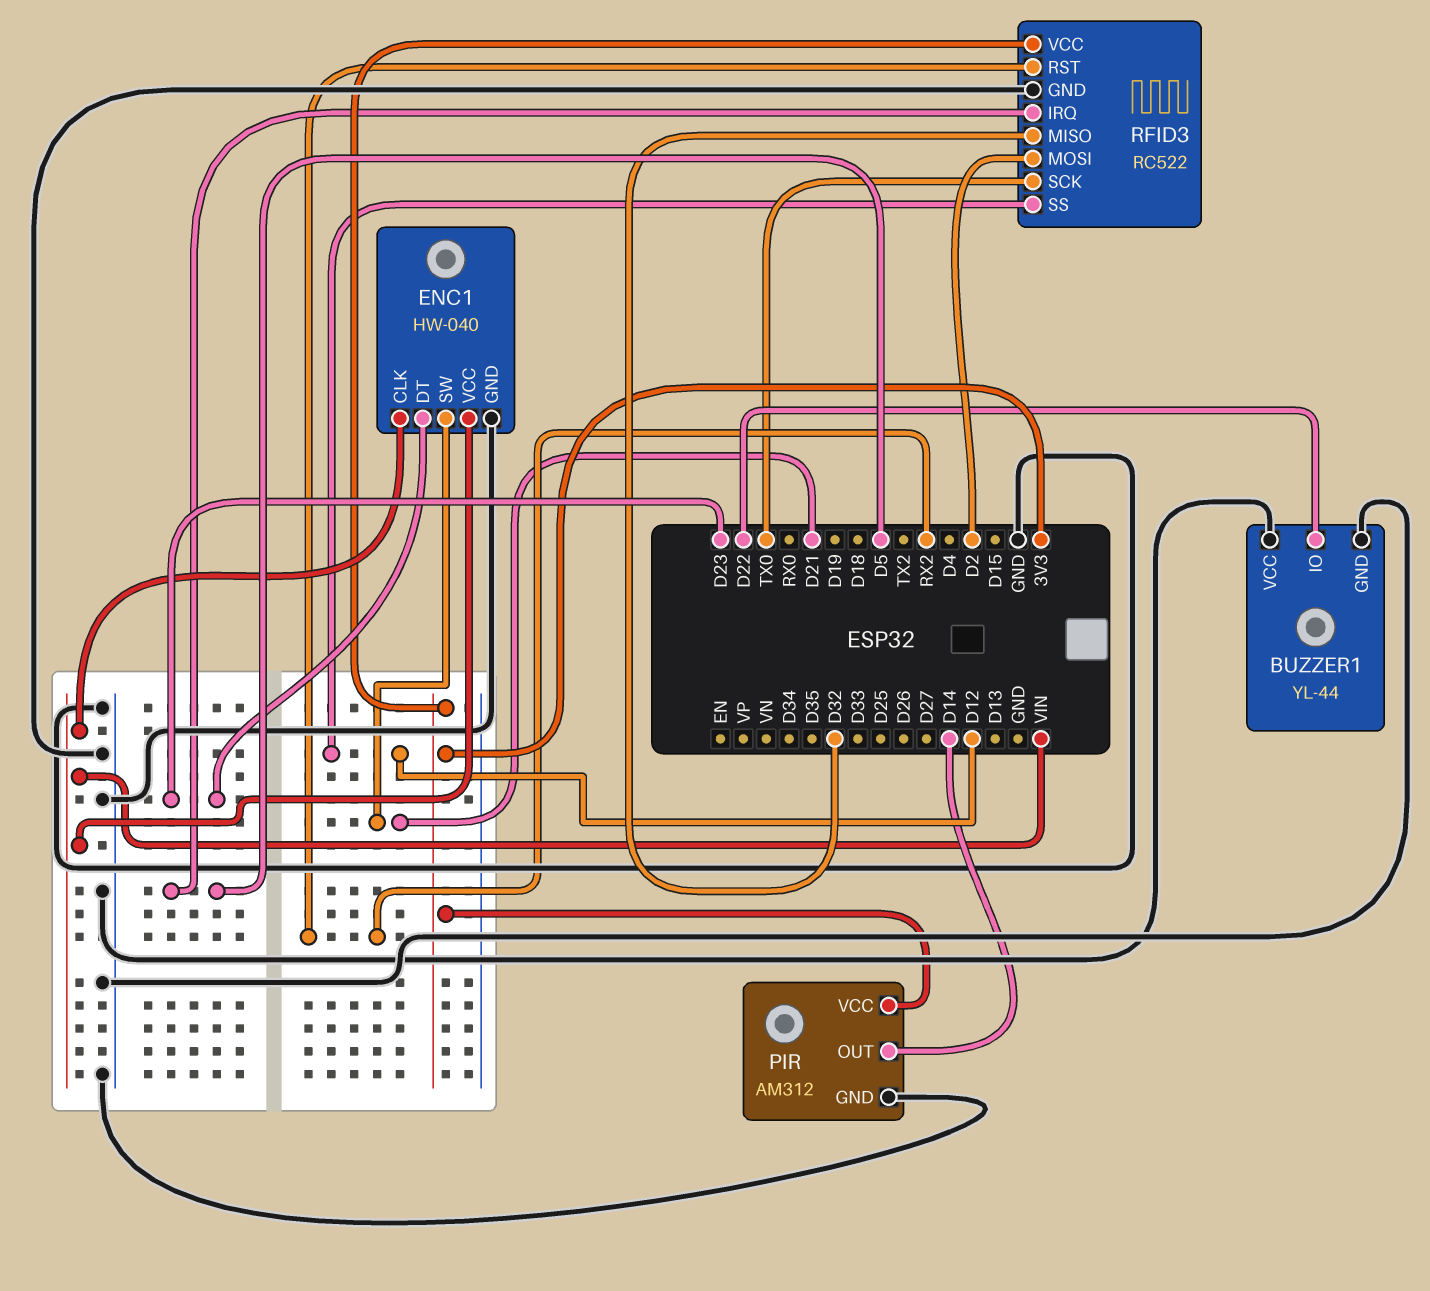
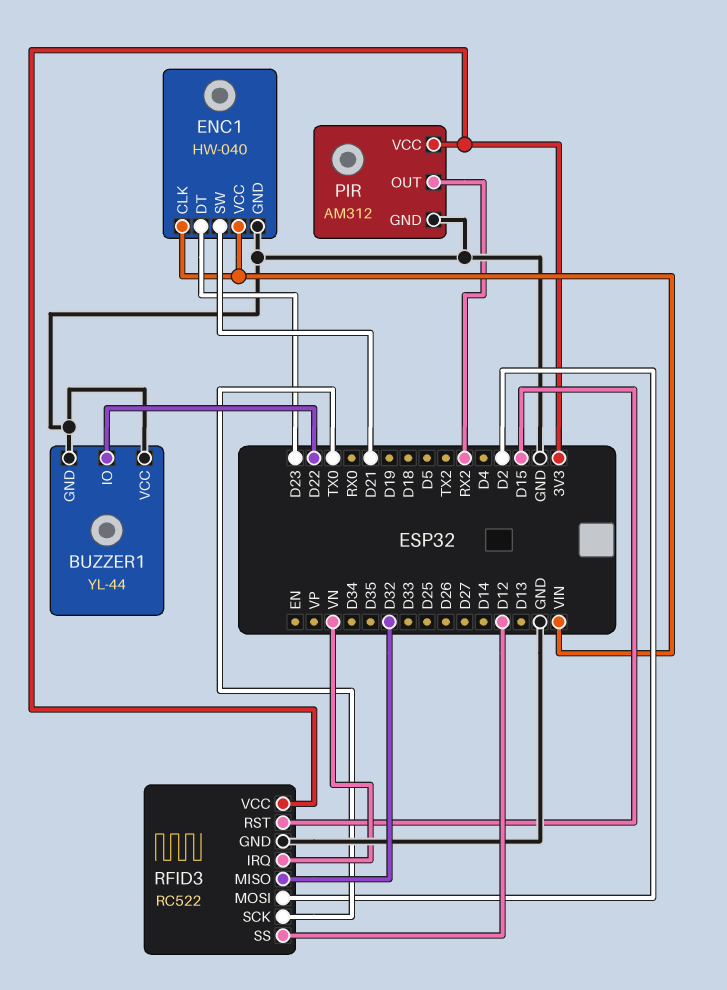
PIR pin OUT: D14 -> RX2
RFID3 pin IRQ: D5 -> VN
RFID3 pin RST: RX2 -> D15

